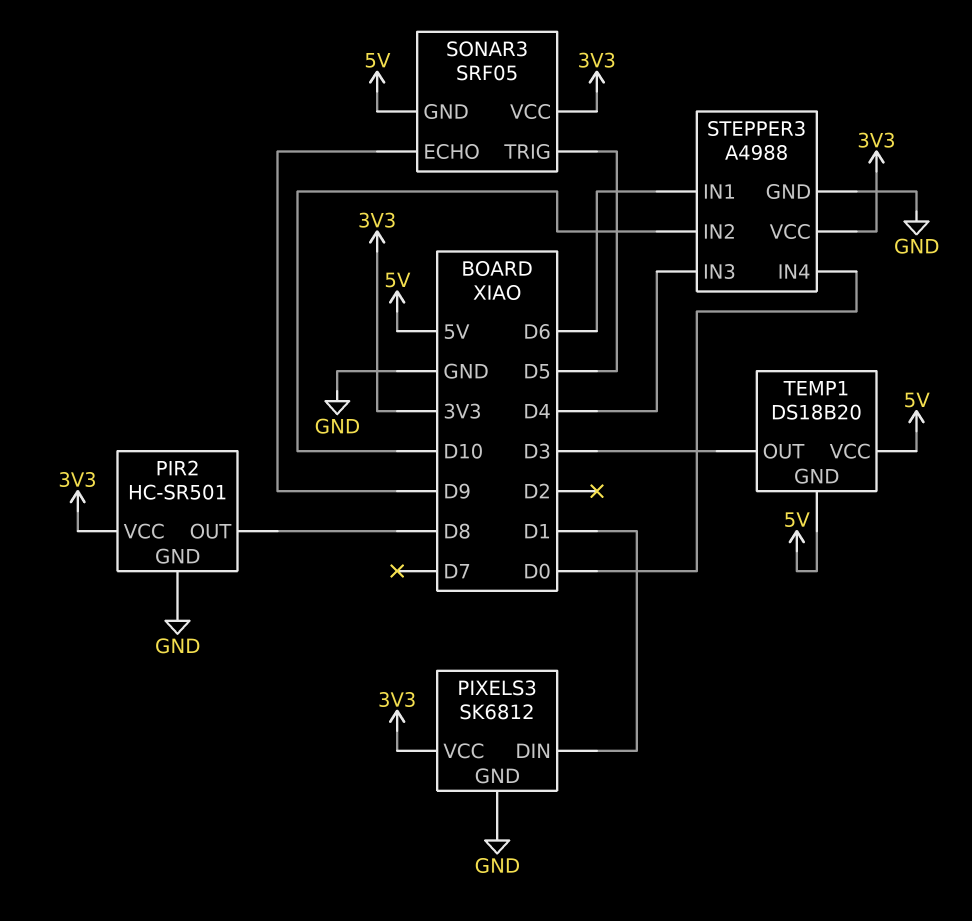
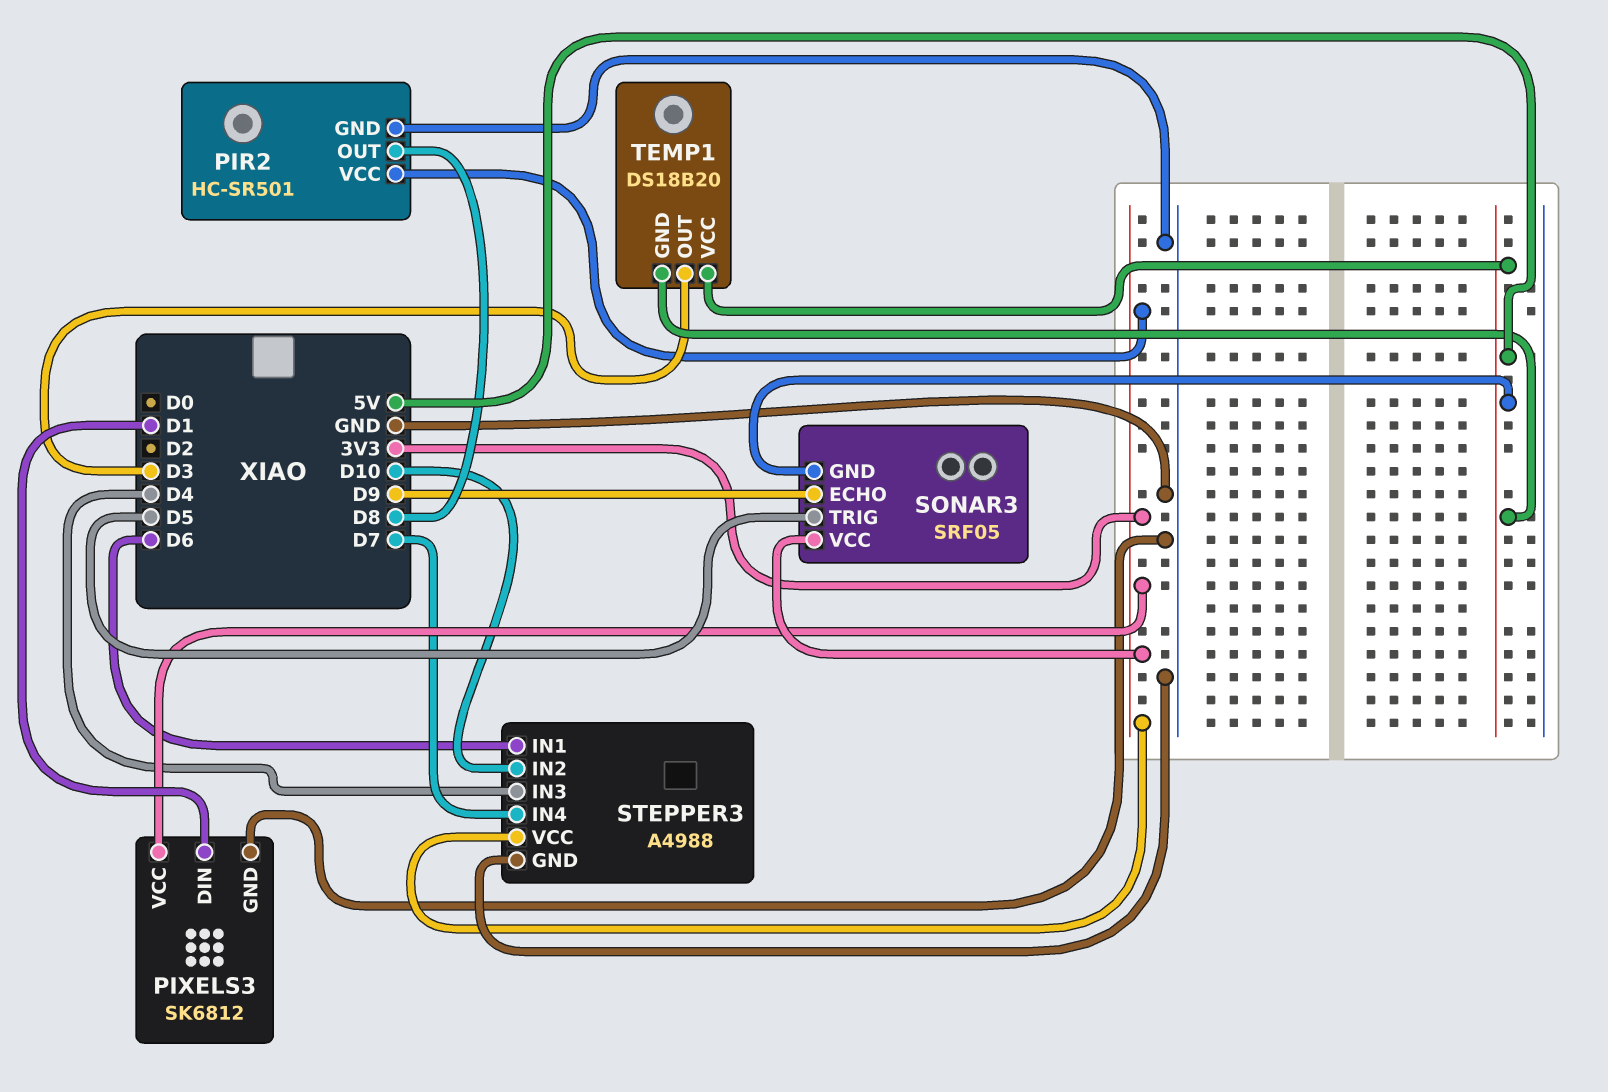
STEPPER3 pin IN4: D0 -> D7

